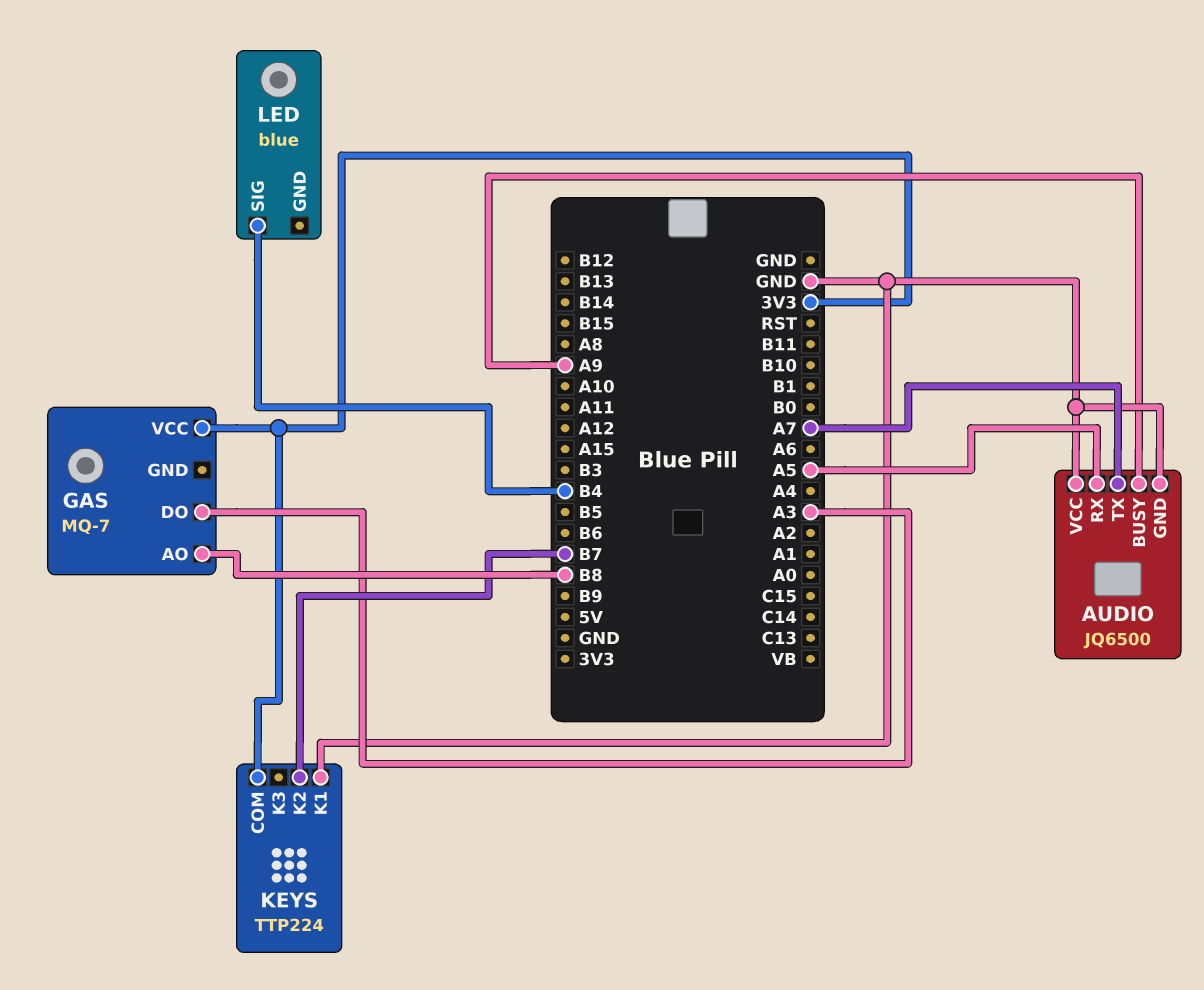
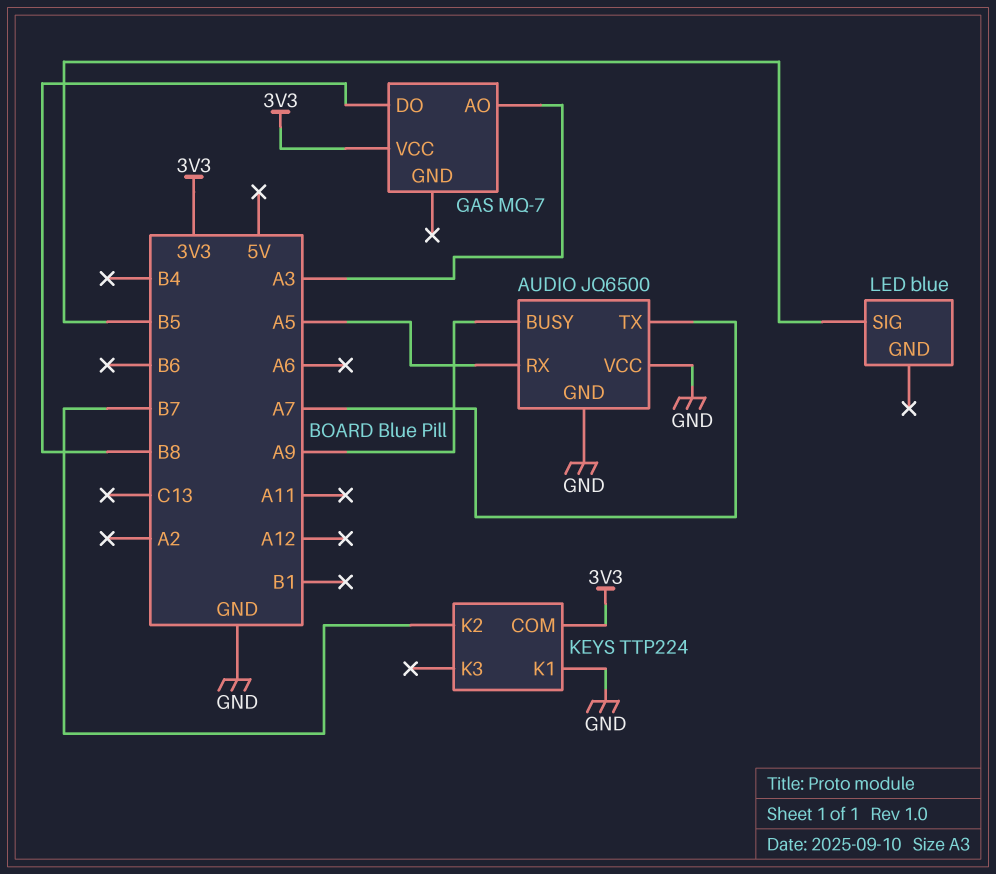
GAS pin AO: B8 -> A3
GAS pin DO: A3 -> B8
LED pin SIG: B4 -> B5

